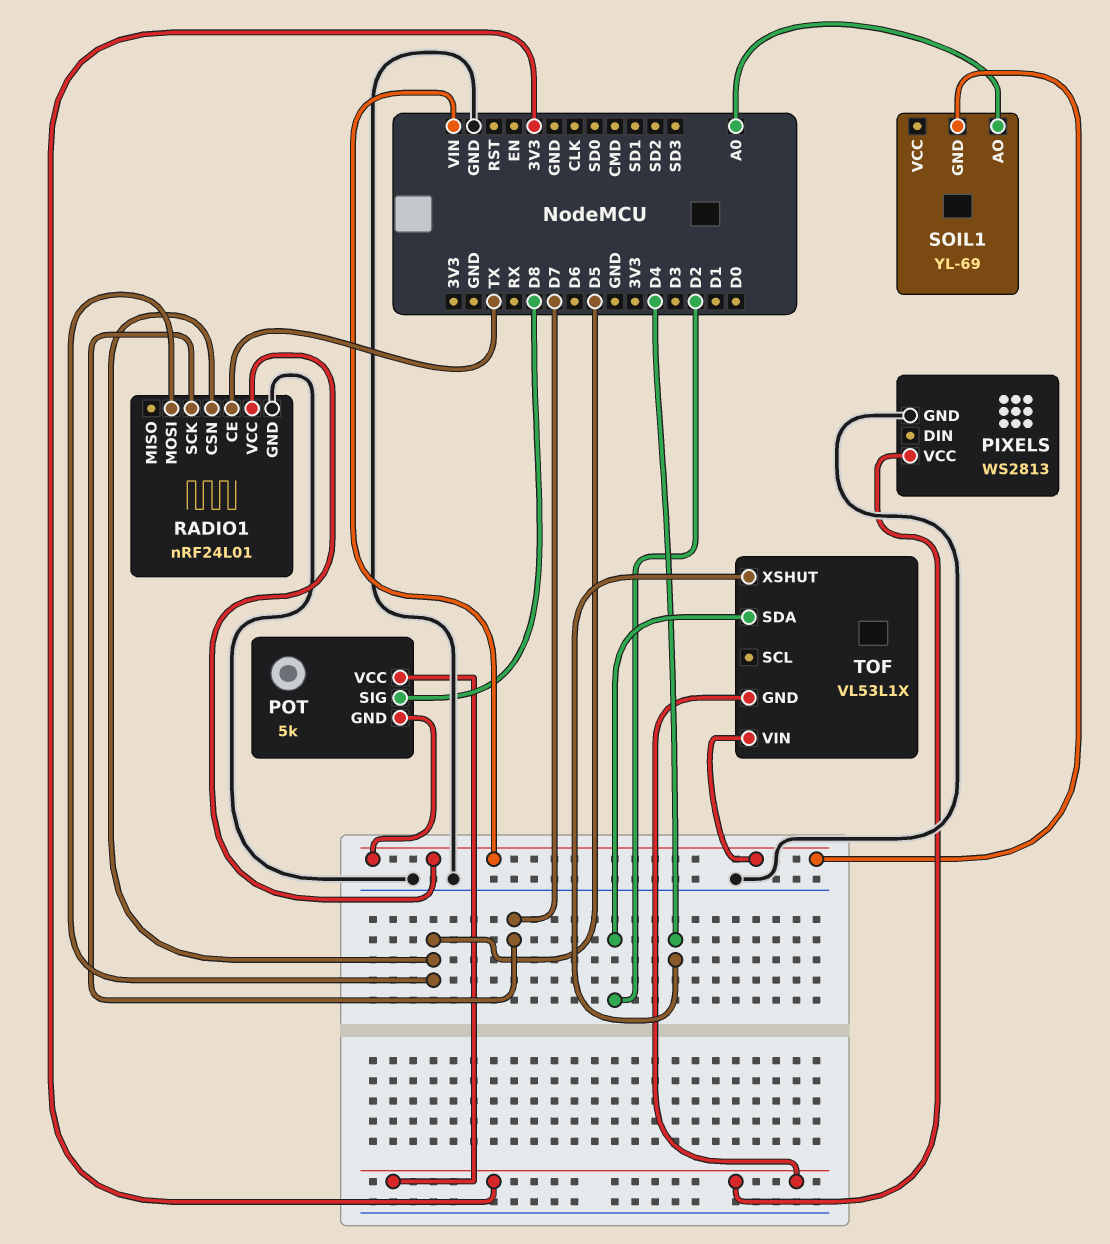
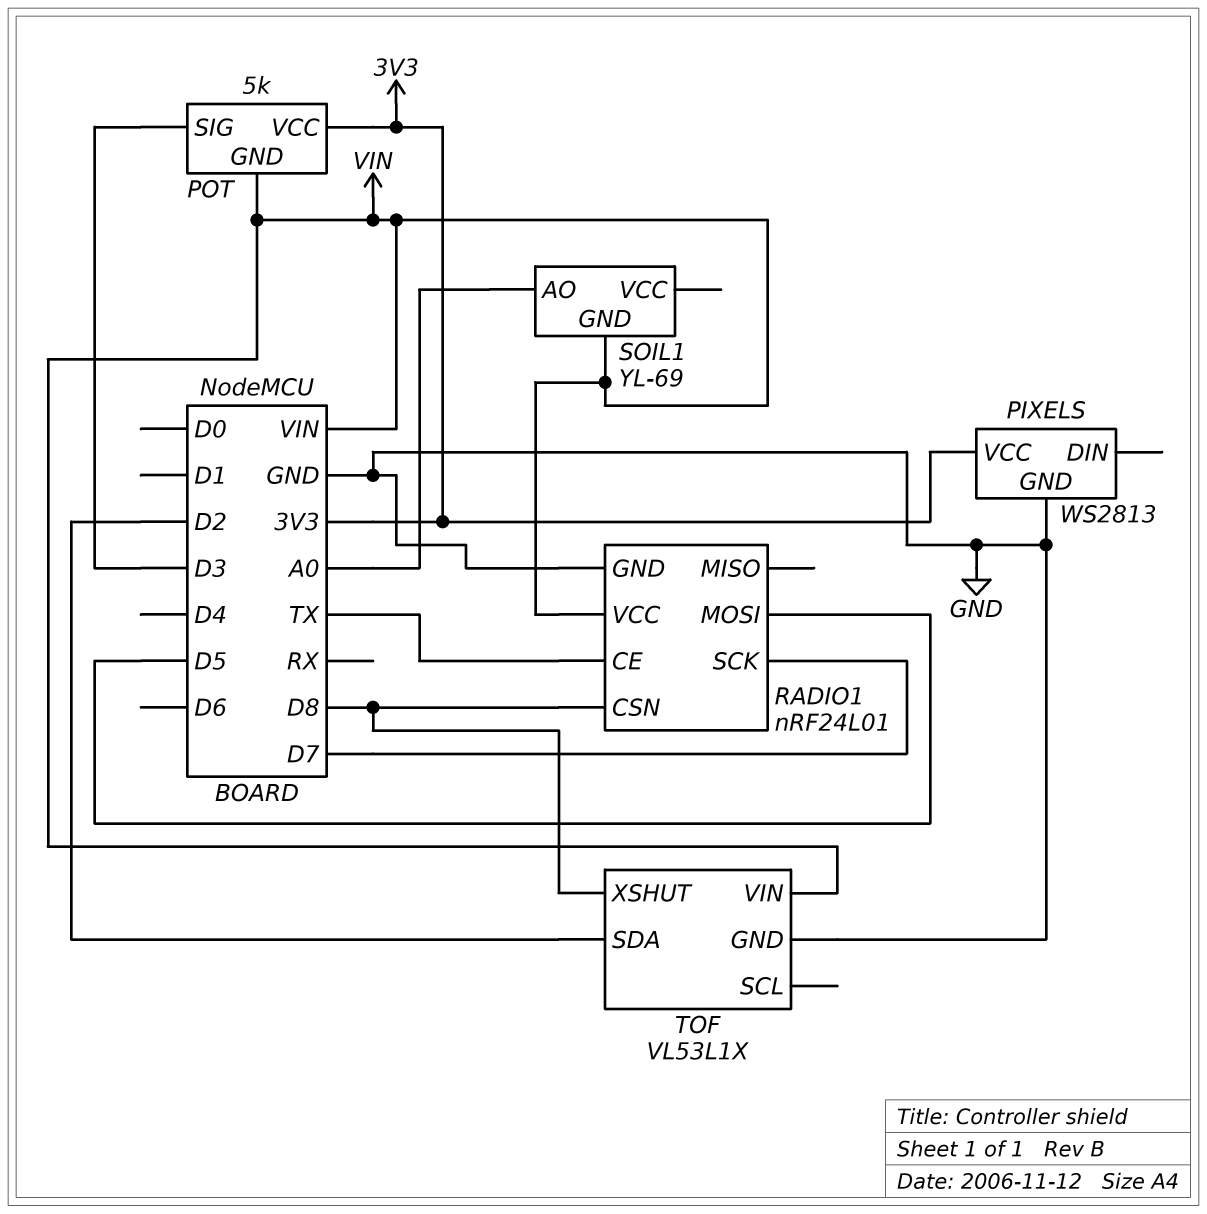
POT pin SIG: D8 -> D3
RADIO1 pin CSN: D5 -> D8
TOF pin GND: 3V3 -> GND
TOF pin XSHUT: D4 -> D8

